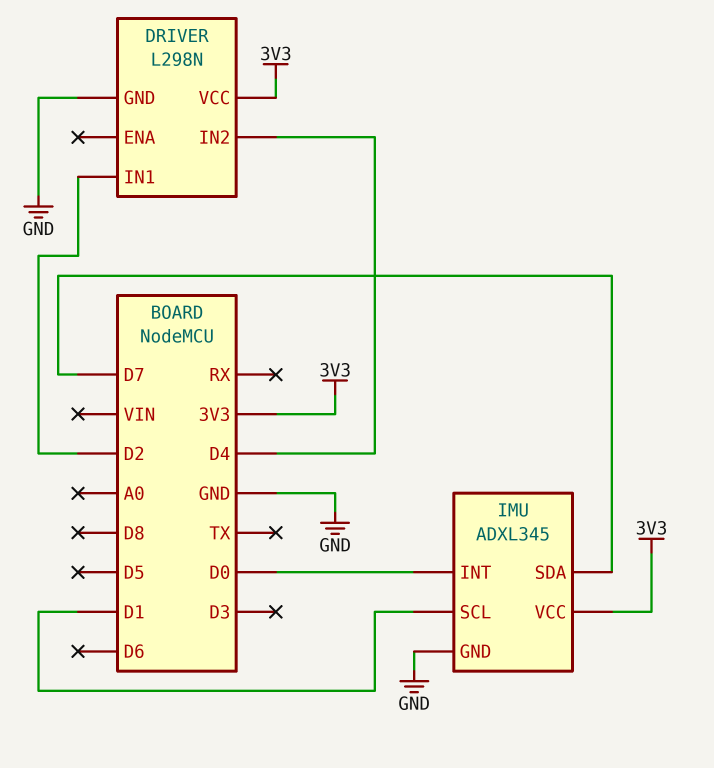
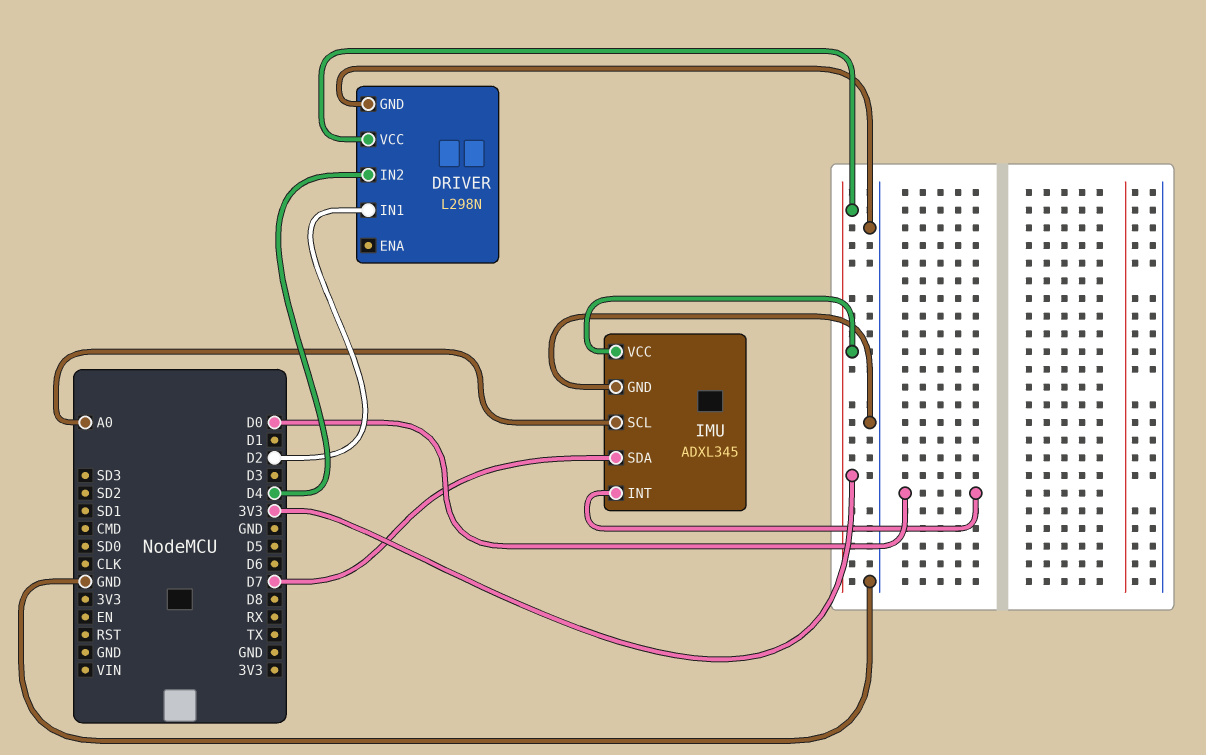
IMU pin SCL: D1 -> A0

